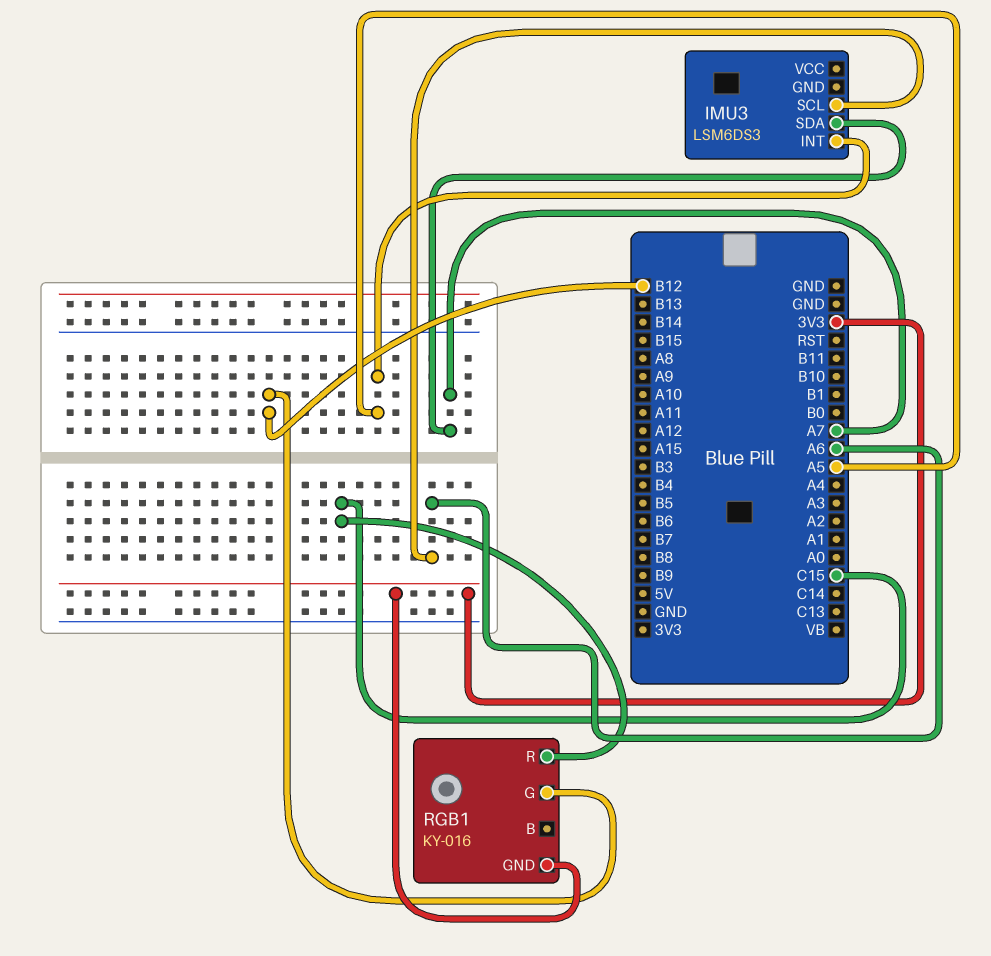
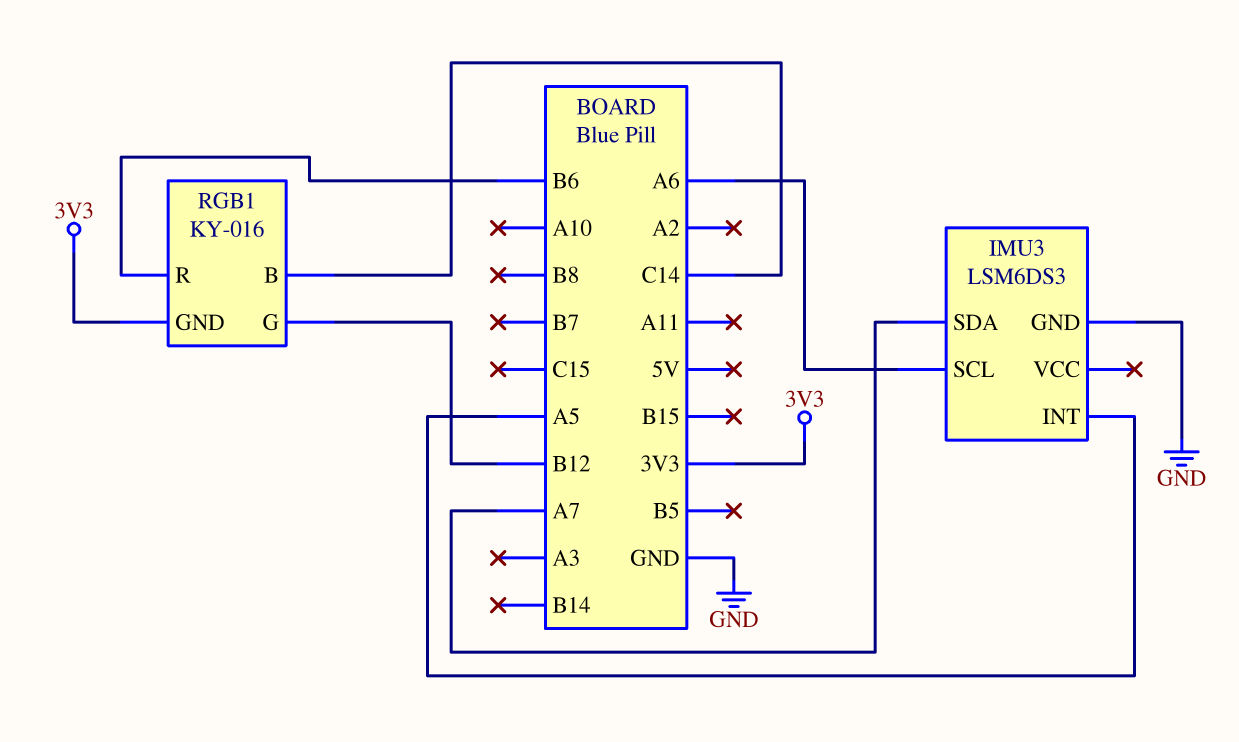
IMU3 pin GND: none -> GND
RGB1 pin B: none -> C14
RGB1 pin R: C15 -> B6

